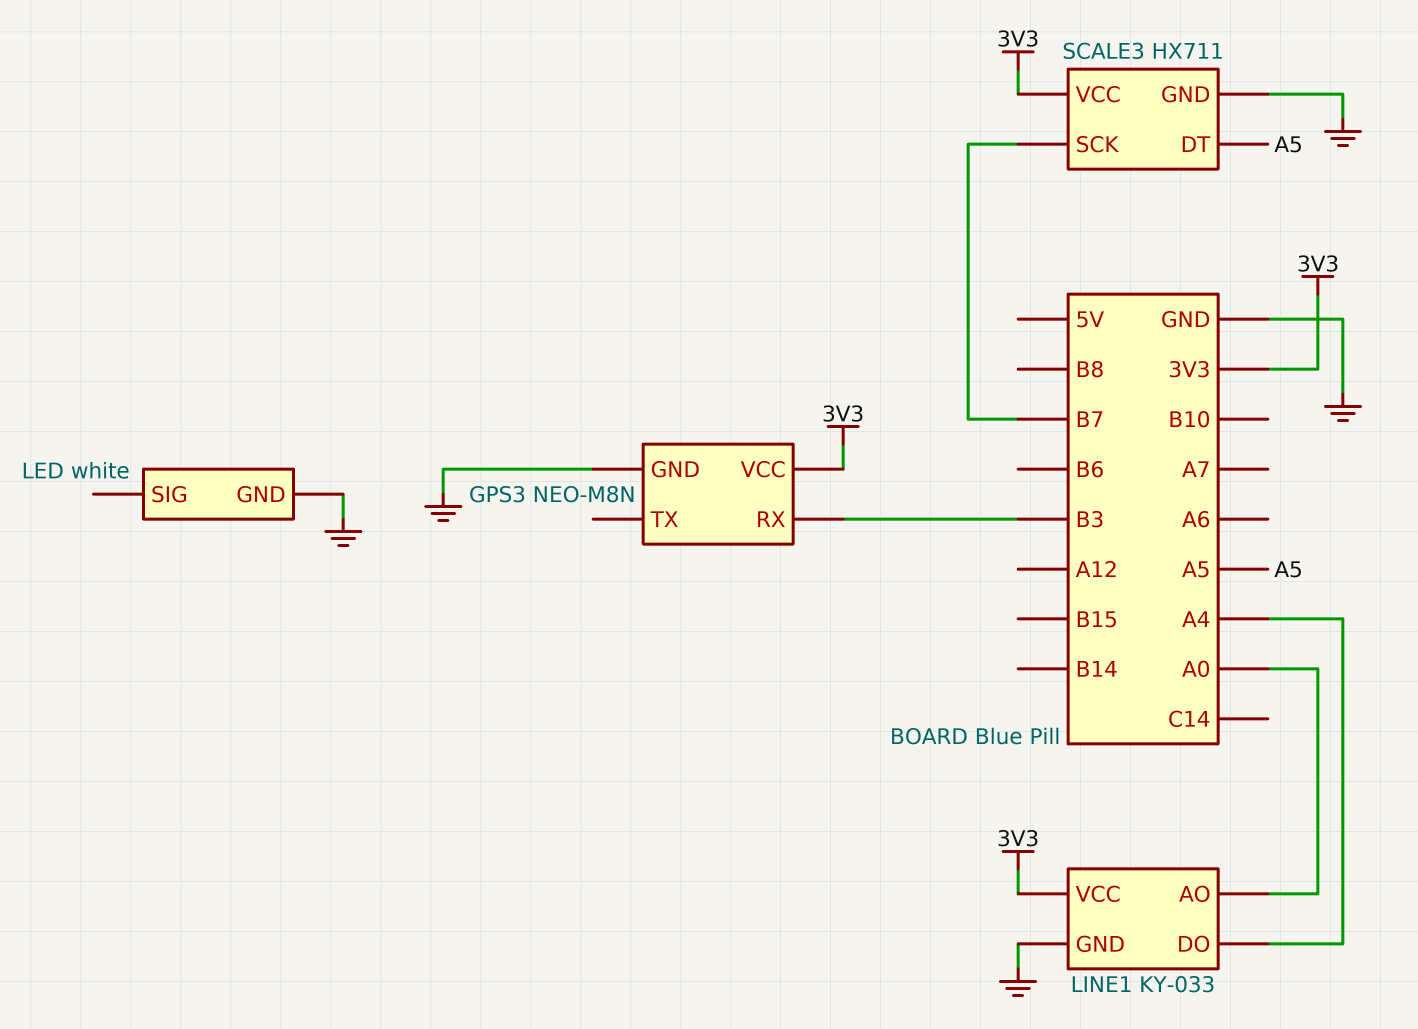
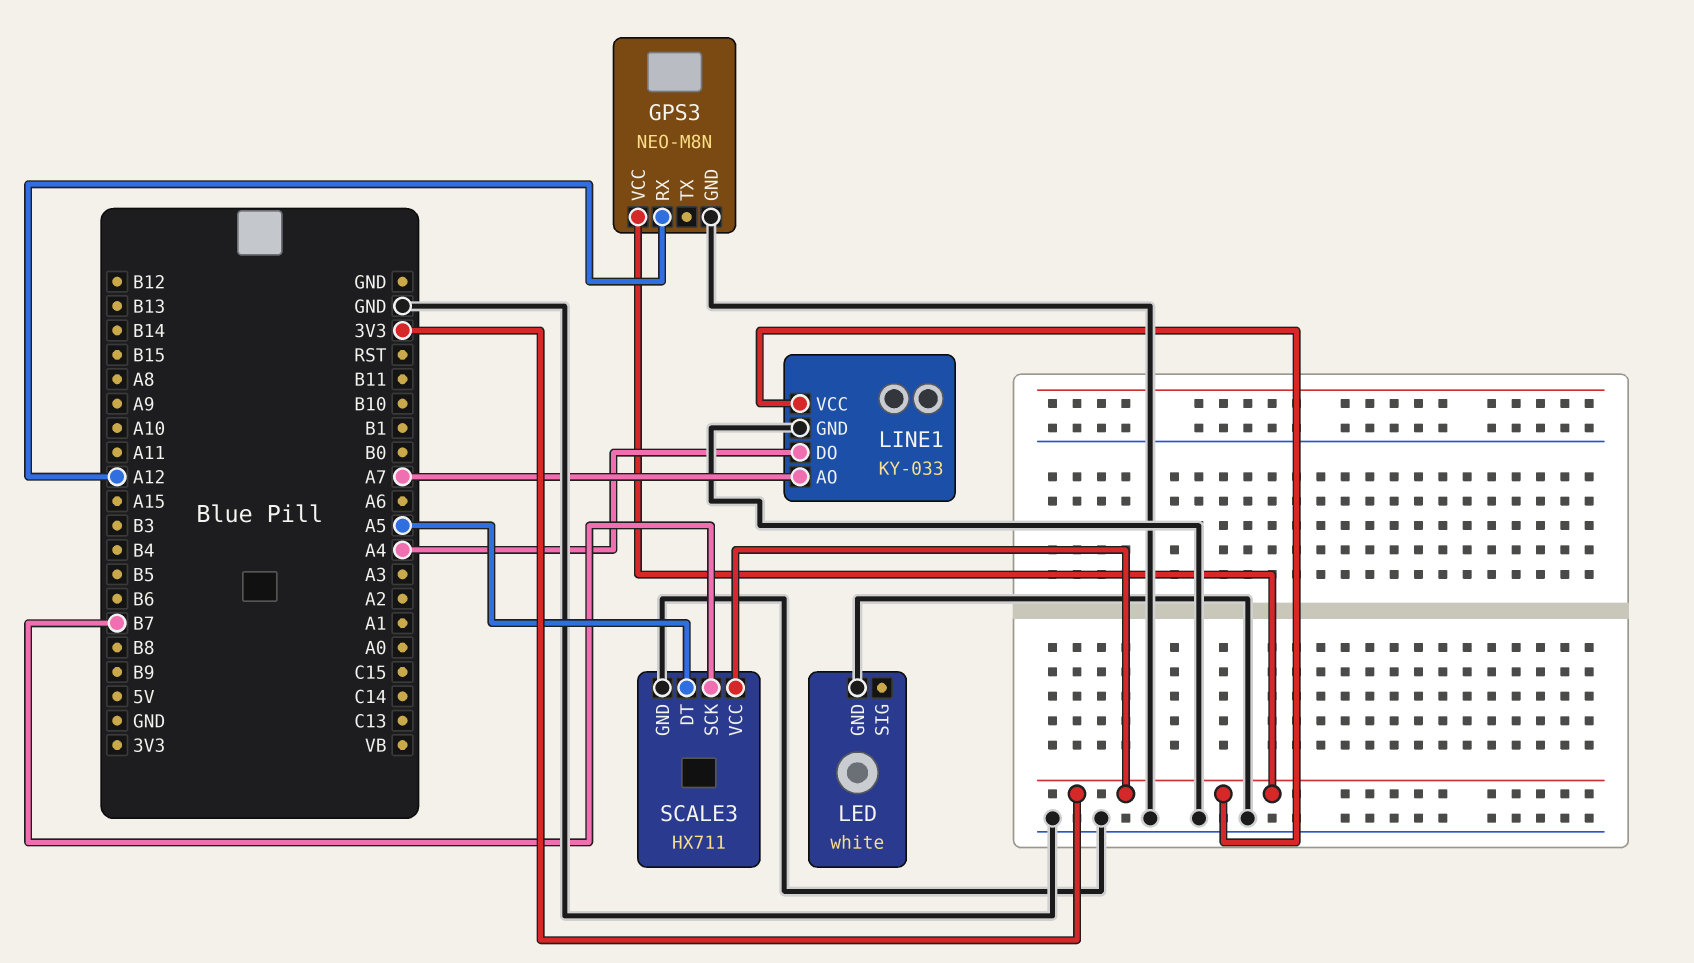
GPS3 pin RX: B3 -> A12
LINE1 pin AO: A0 -> A7

